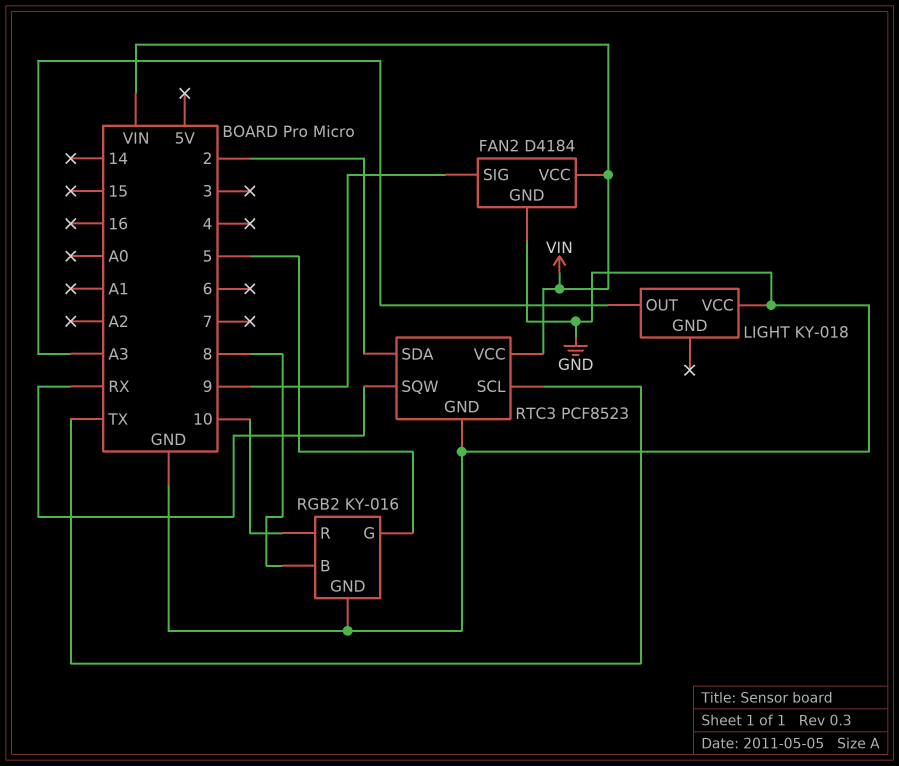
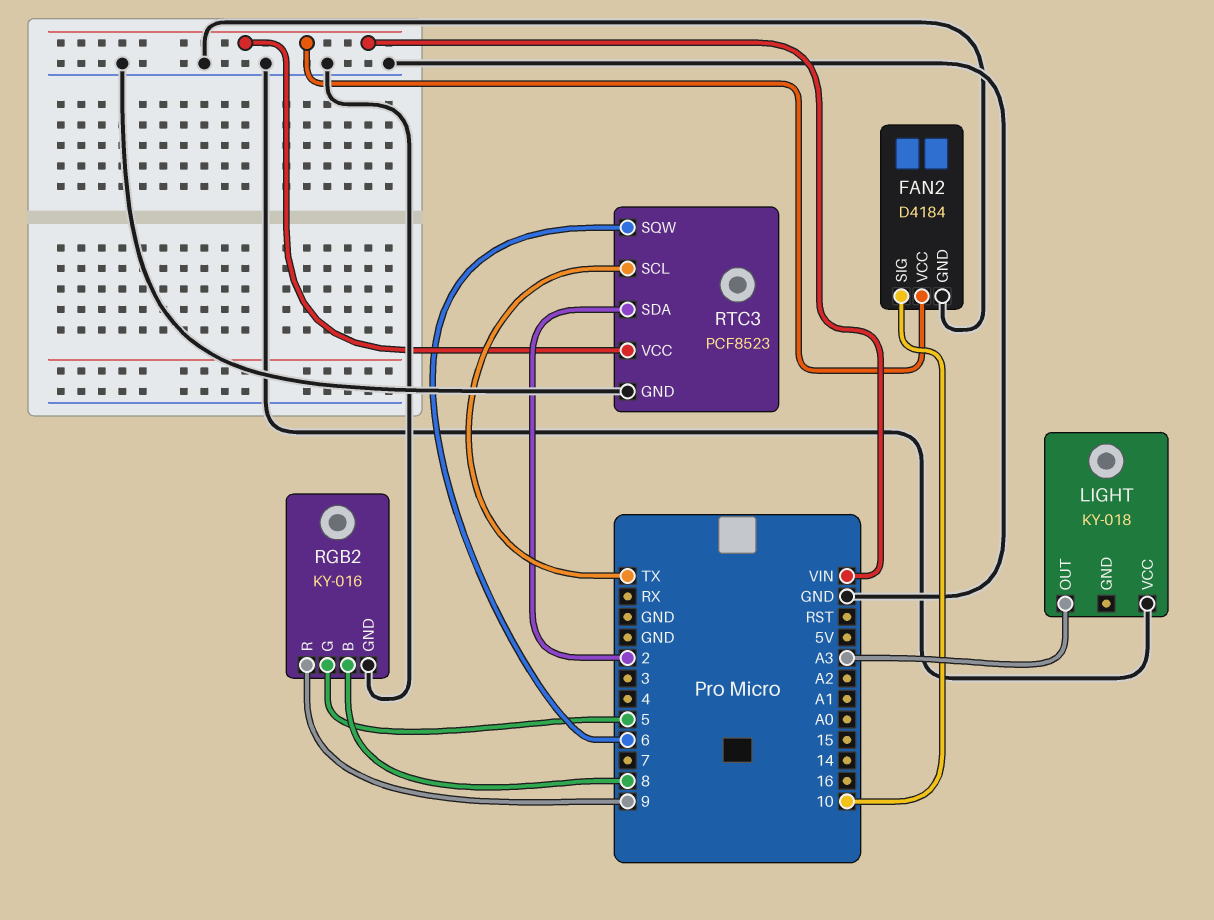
FAN2 pin SIG: 9 -> 10
RGB2 pin R: 10 -> 9
RTC3 pin SQW: RX -> 6

